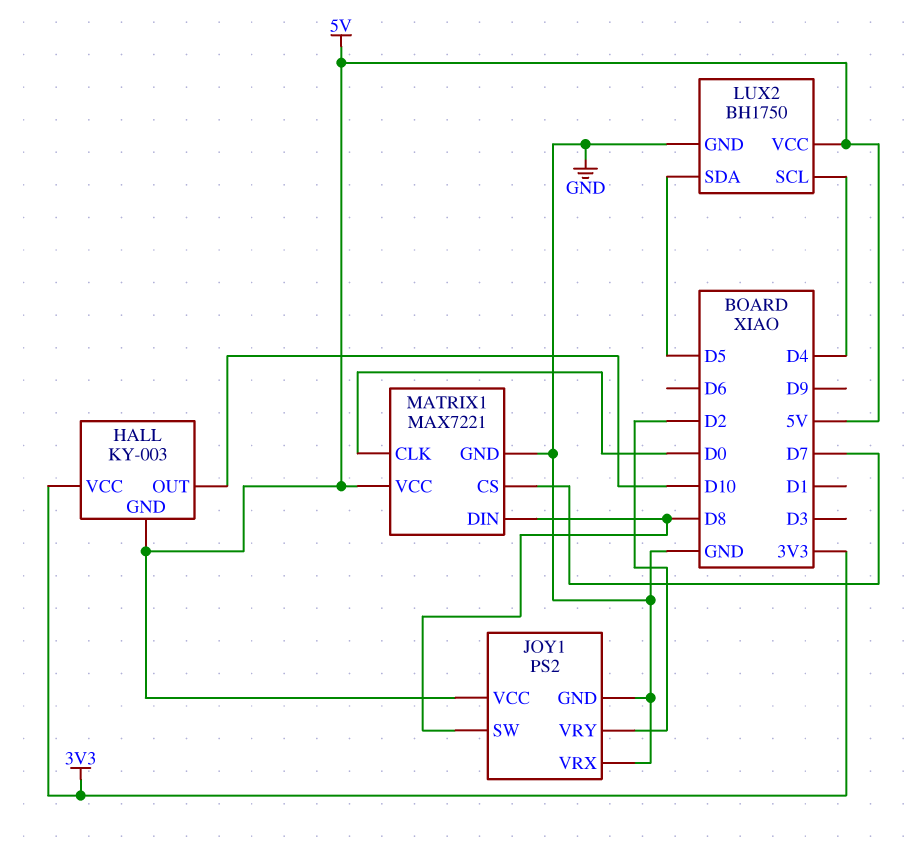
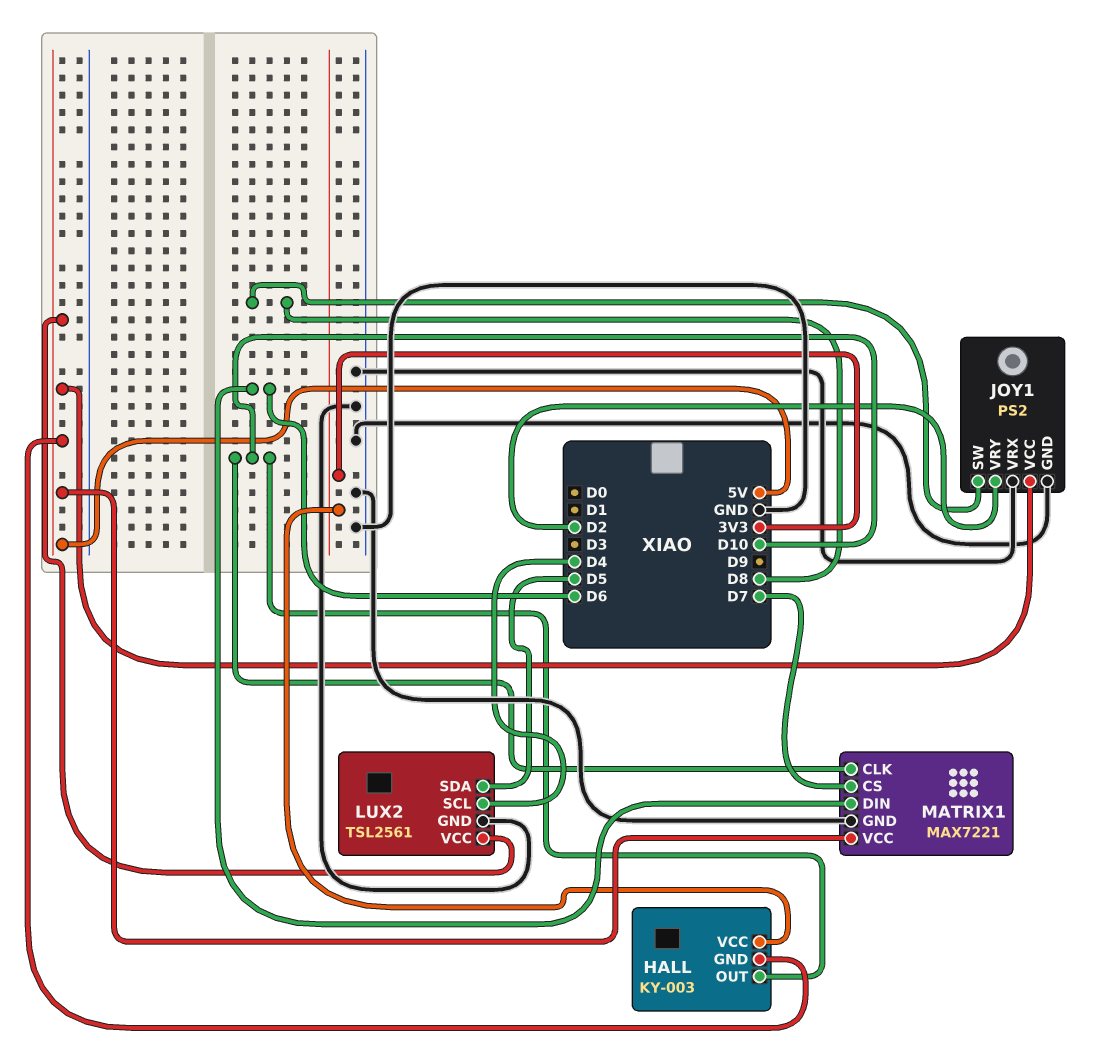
LUX2: BH1750 -> TSL2561
MATRIX1 pin CLK: D0 -> D10
MATRIX1 pin DIN: D8 -> D6

